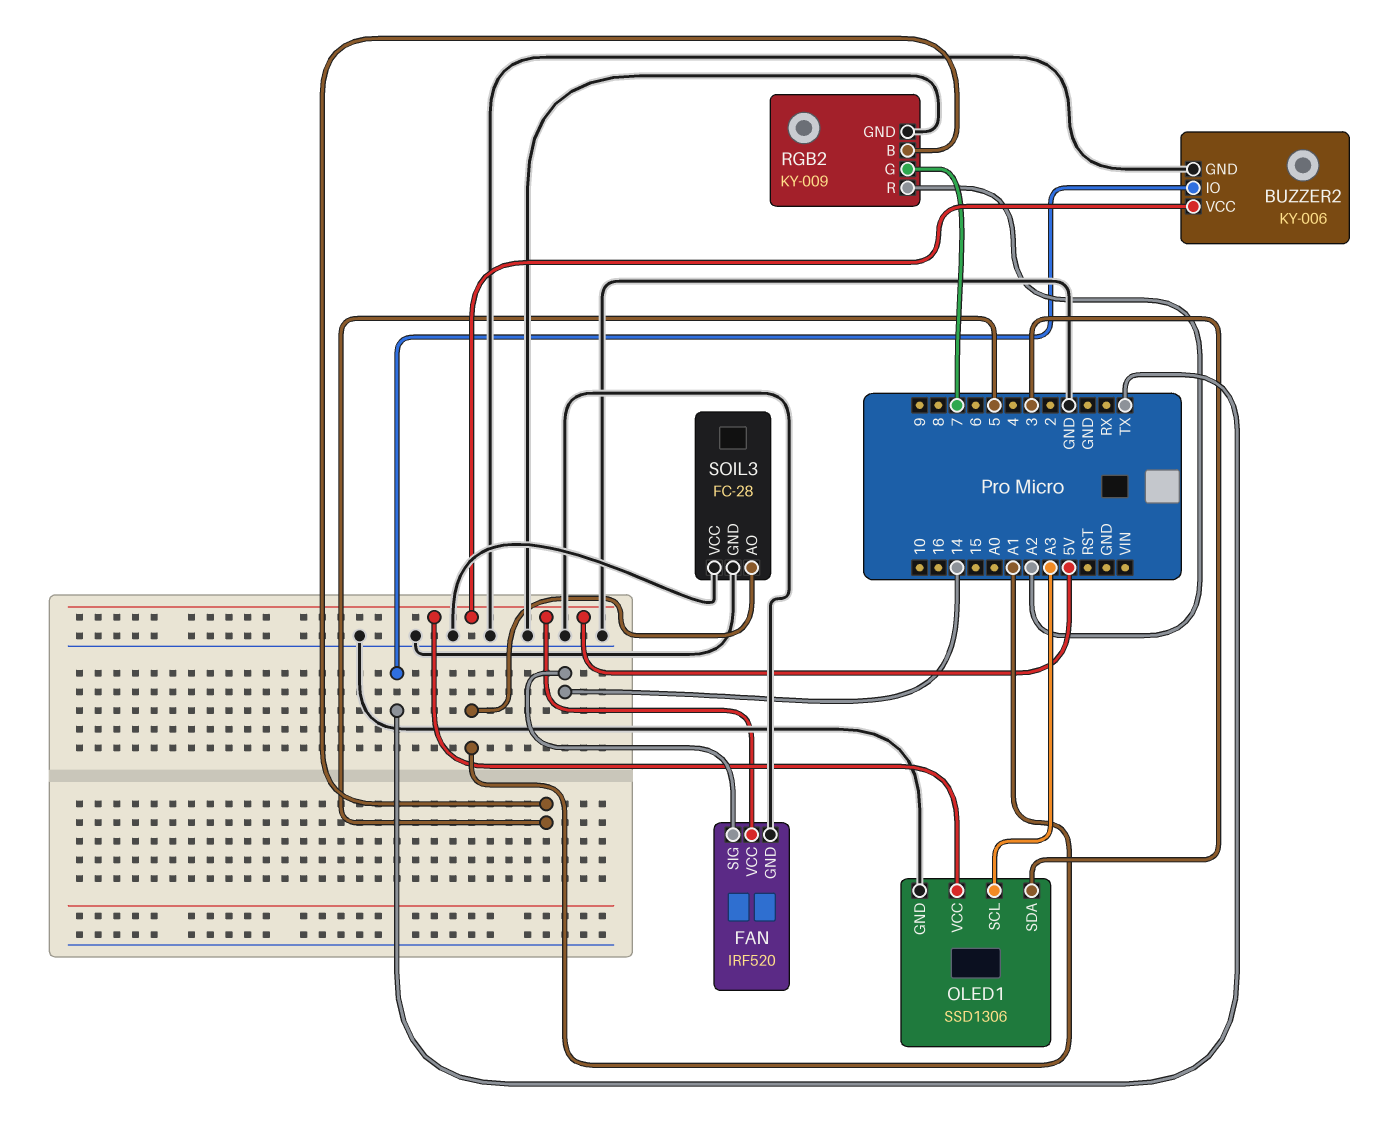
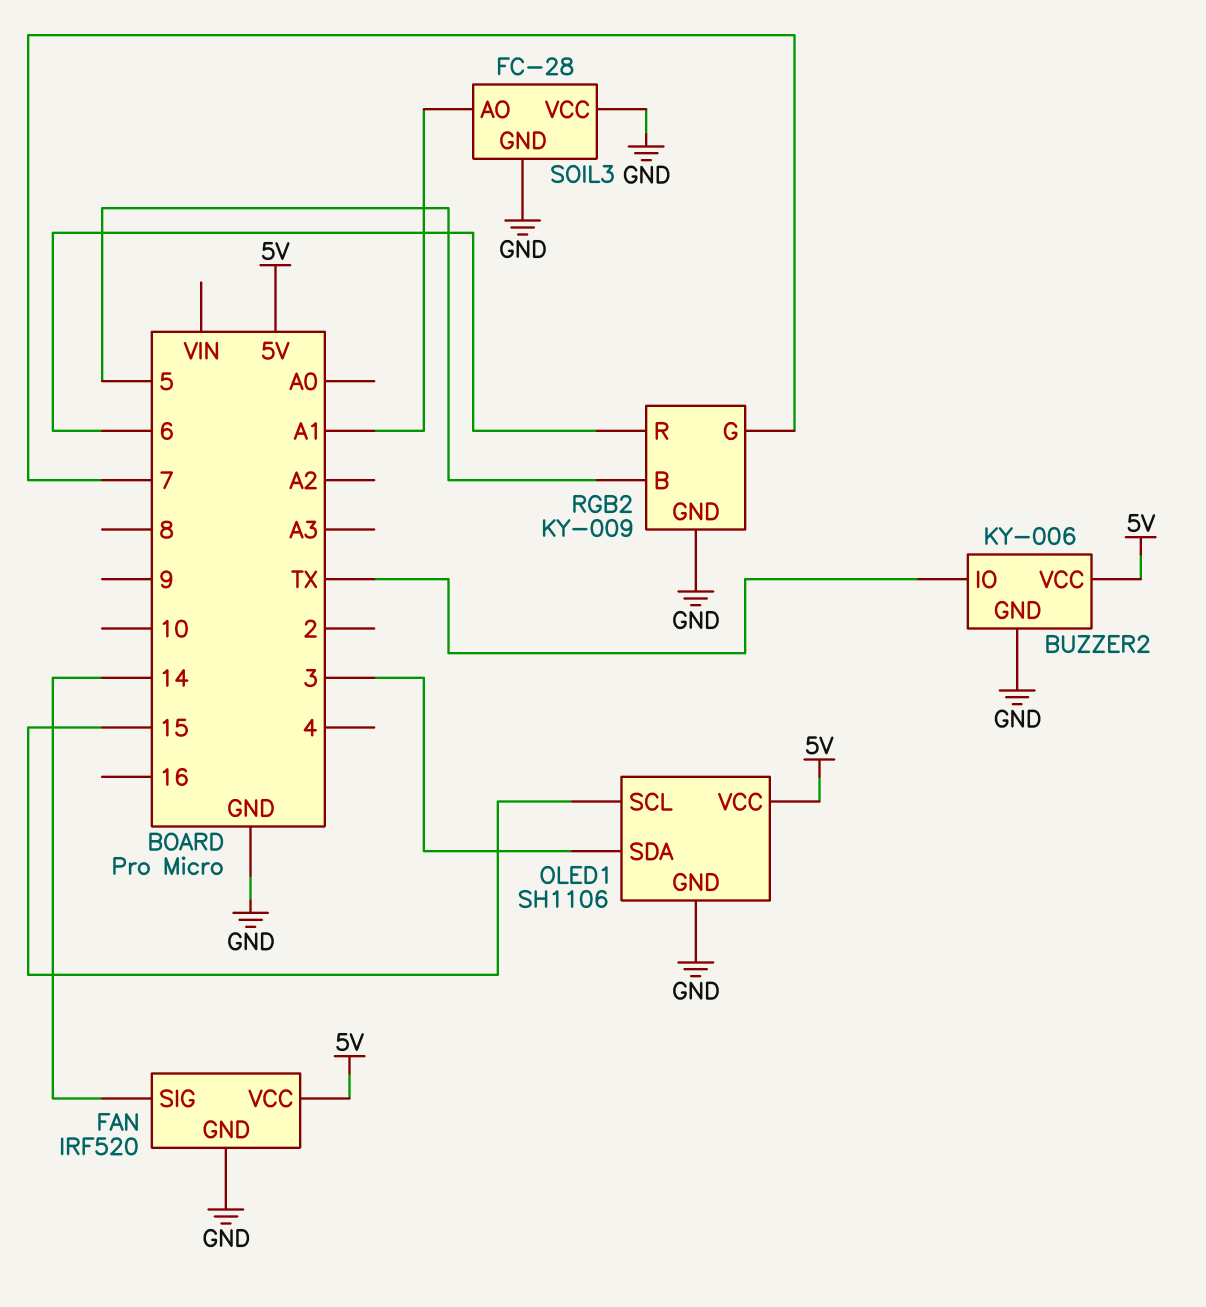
OLED1: SSD1306 -> SH1106
OLED1 pin SCL: A3 -> 15
RGB2 pin R: A2 -> 6

